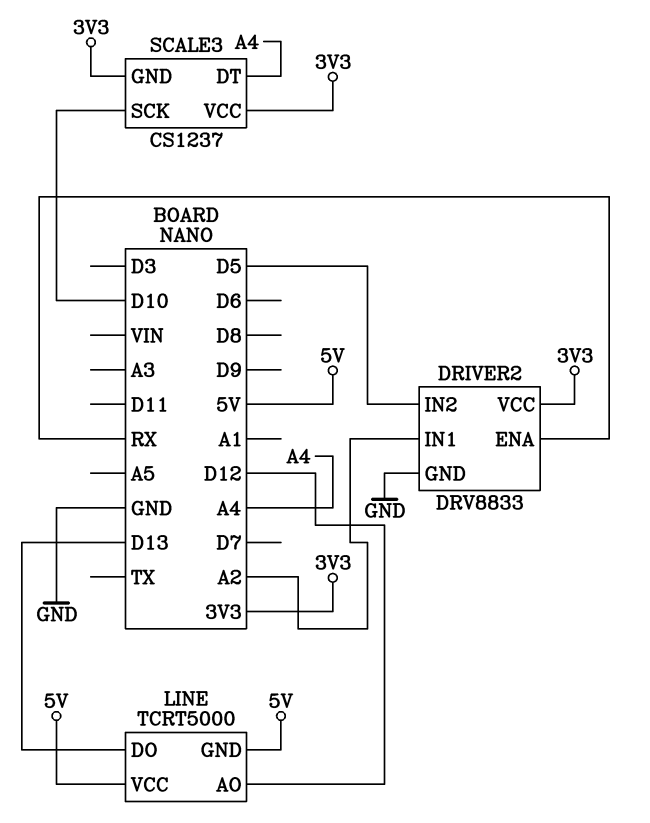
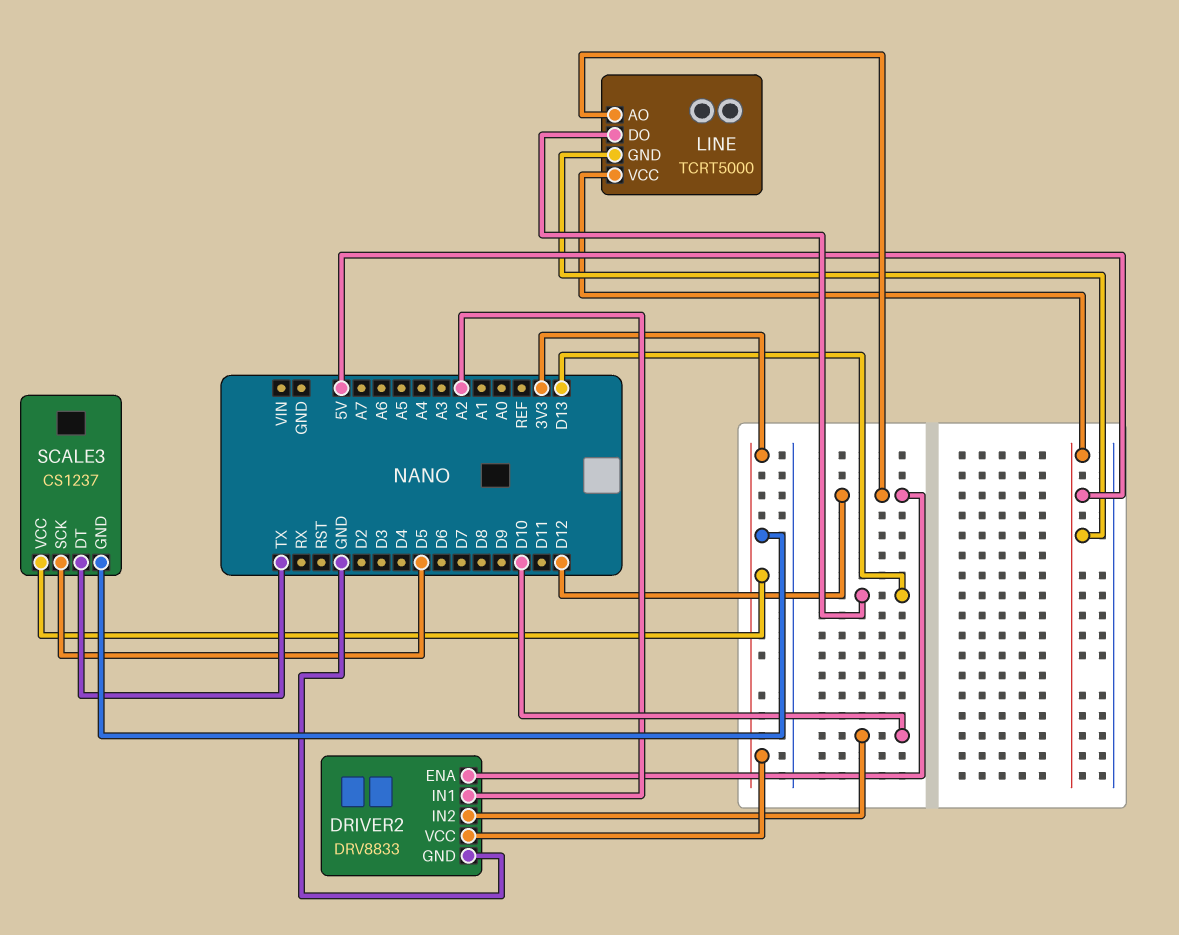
DRIVER2 pin ENA: RX -> D12
DRIVER2 pin IN2: D5 -> D10
SCALE3 pin DT: A4 -> TX
SCALE3 pin SCK: D10 -> D5

